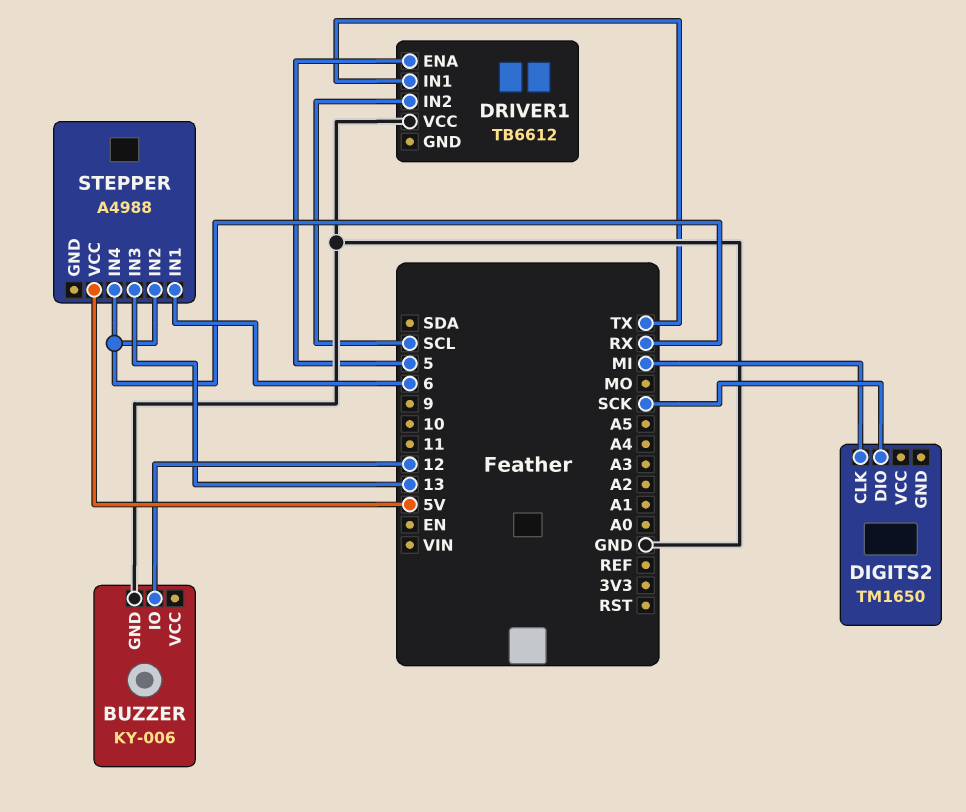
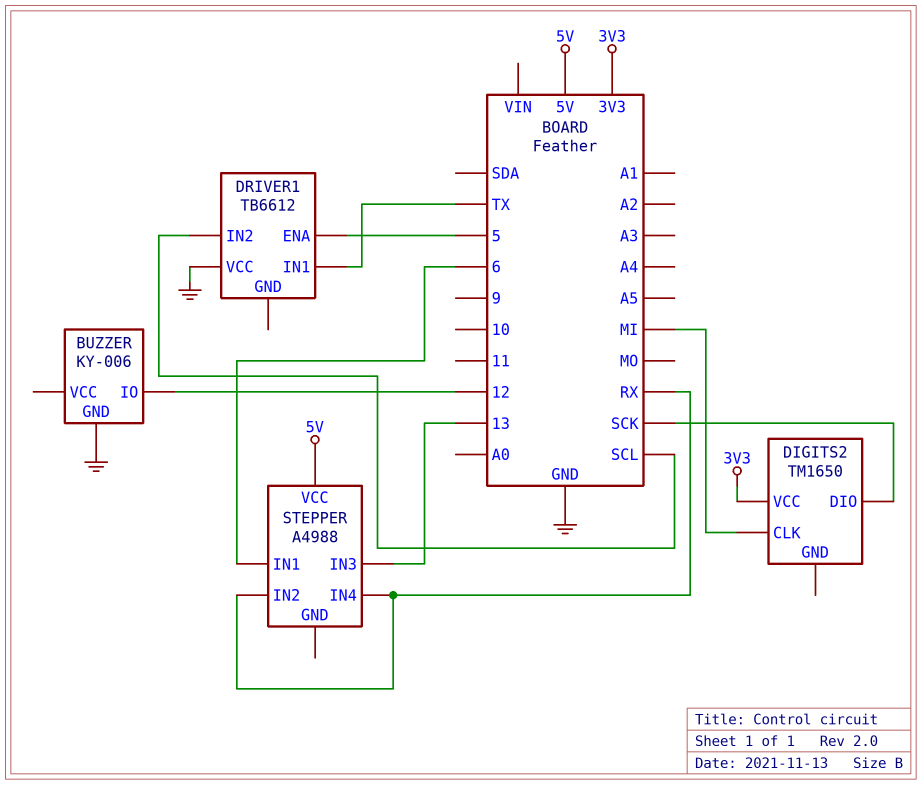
DIGITS2 pin VCC: none -> 3V3

